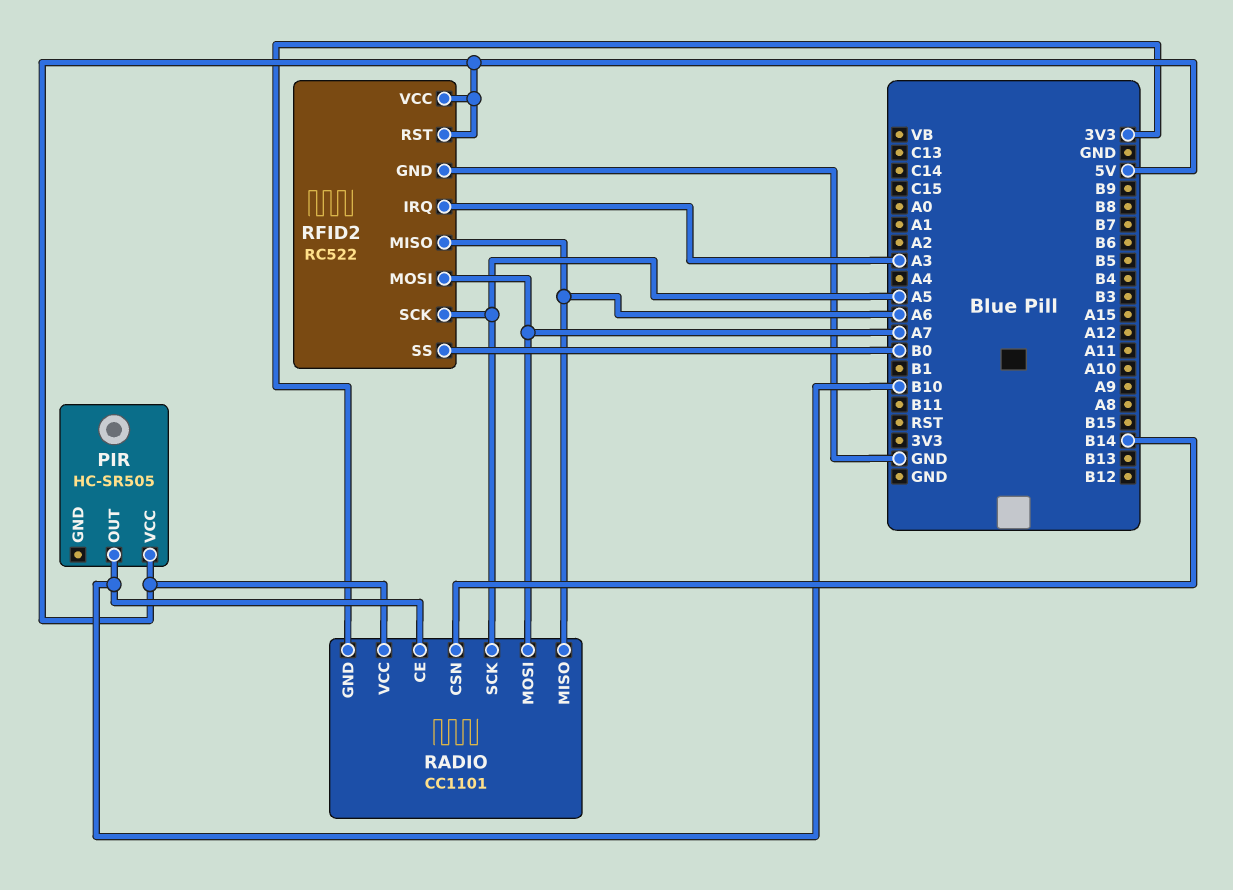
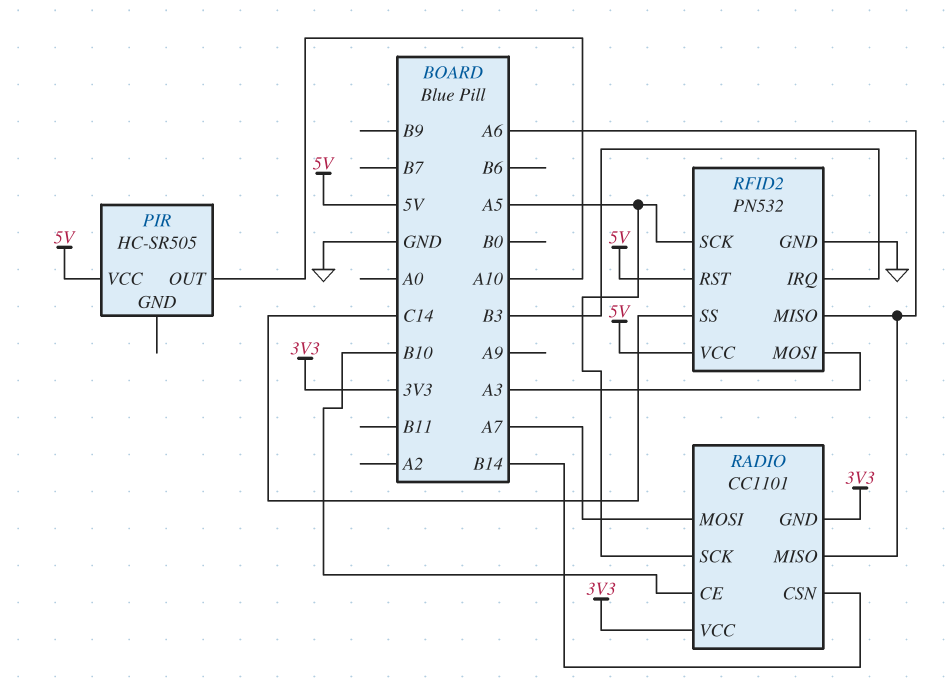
PIR pin OUT: B10 -> A10
RADIO pin VCC: 5V -> 3V3
RFID2: RC522 -> PN532
RFID2 pin IRQ: A3 -> B3
RFID2 pin MOSI: A7 -> A3
RFID2 pin SS: B0 -> C14

